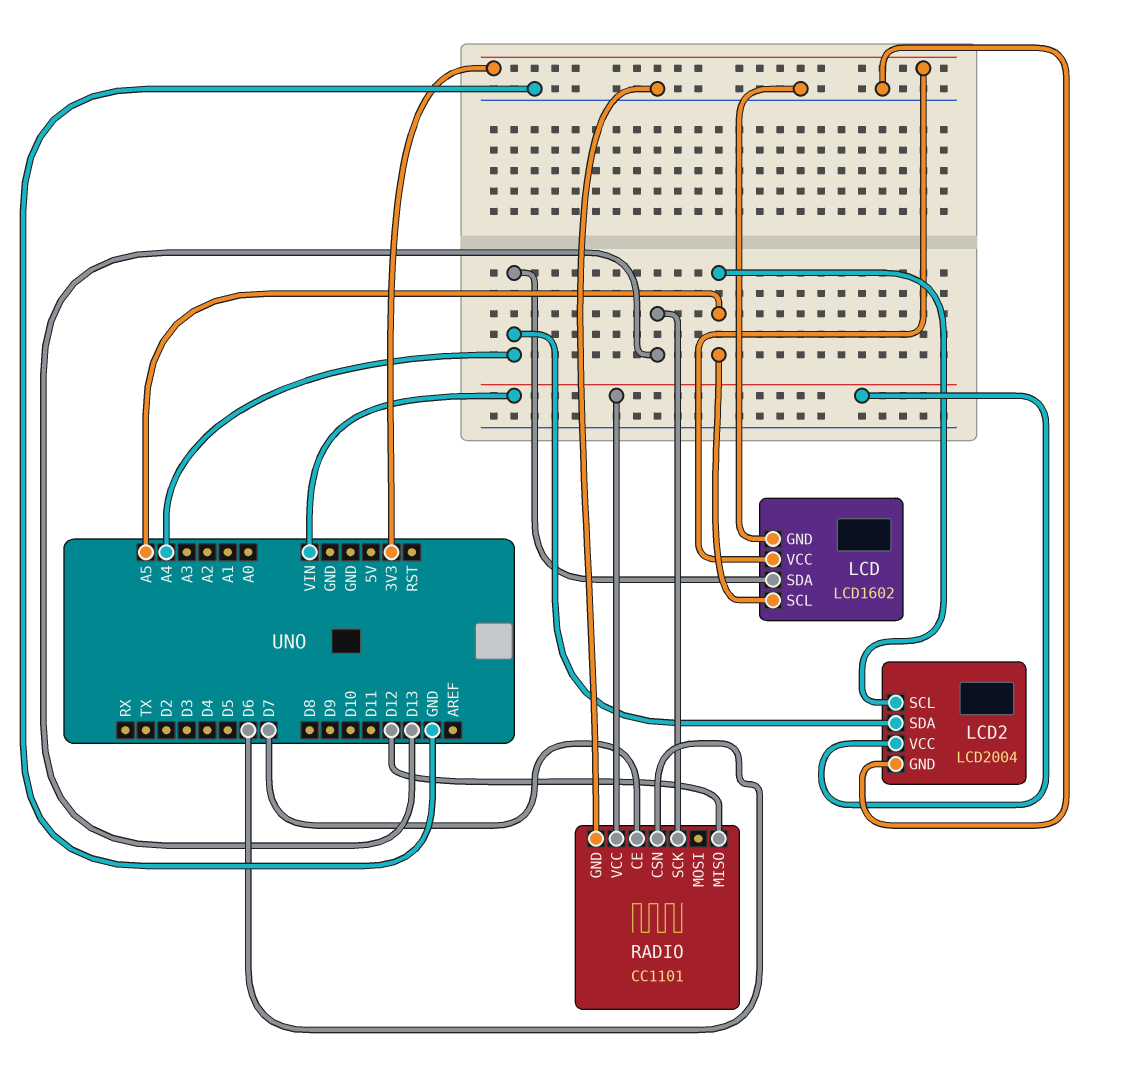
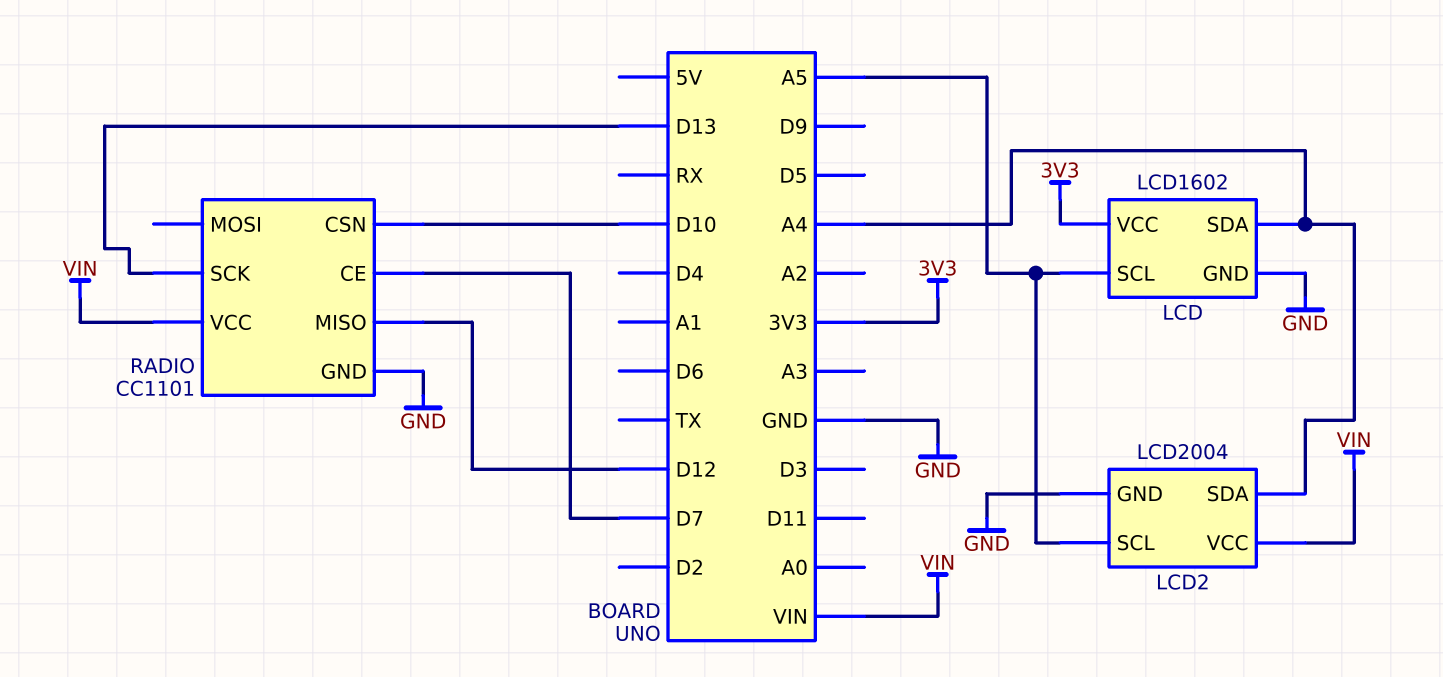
RADIO pin CSN: D6 -> D10

